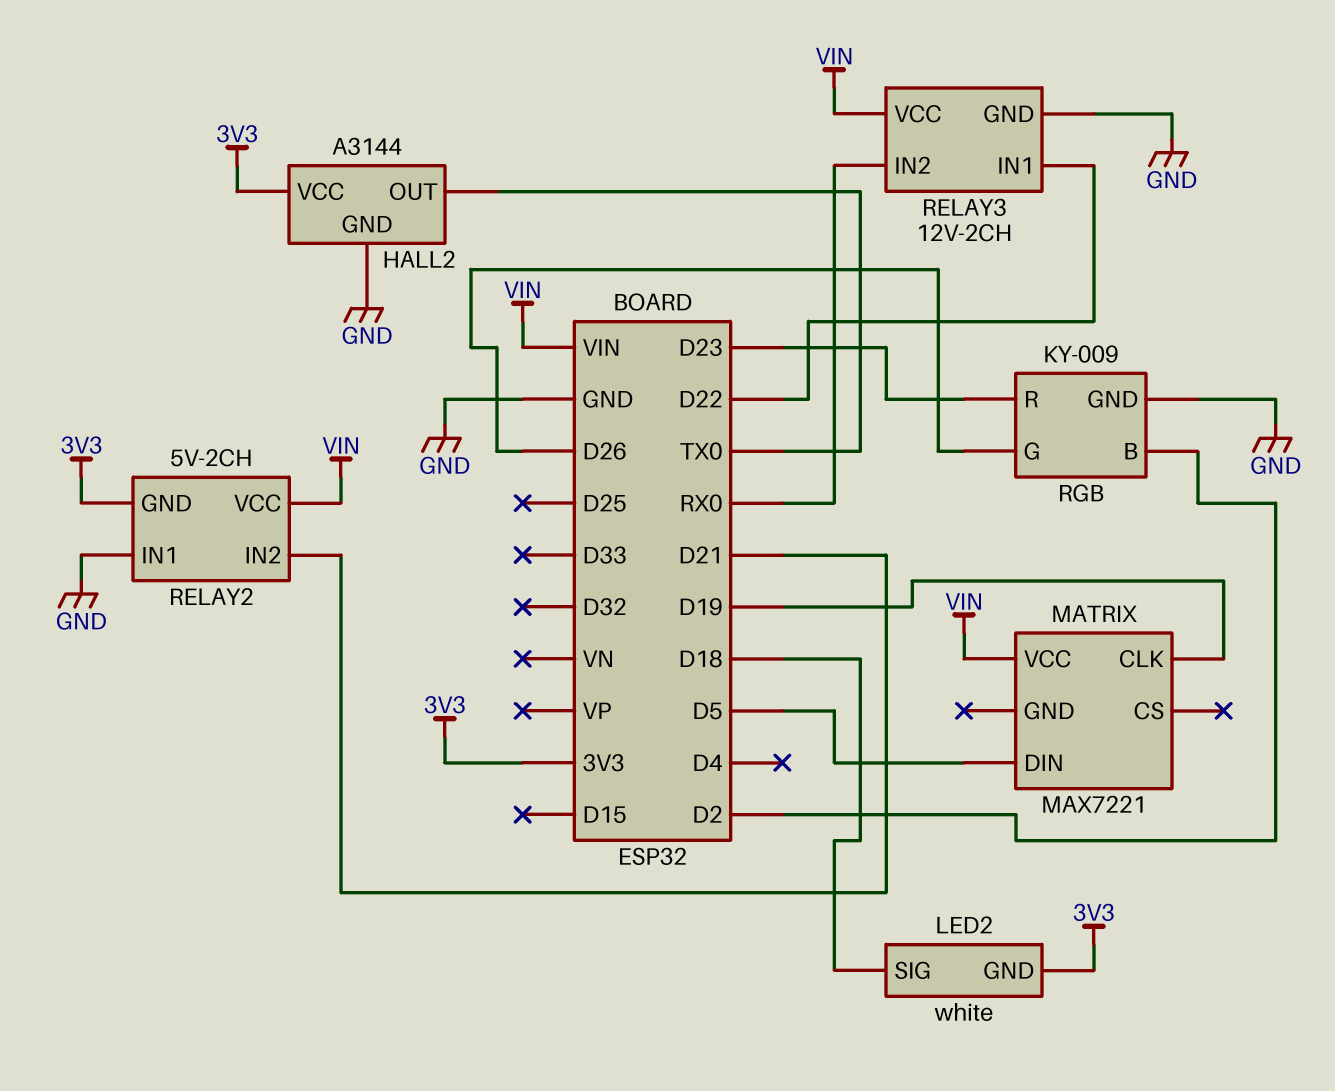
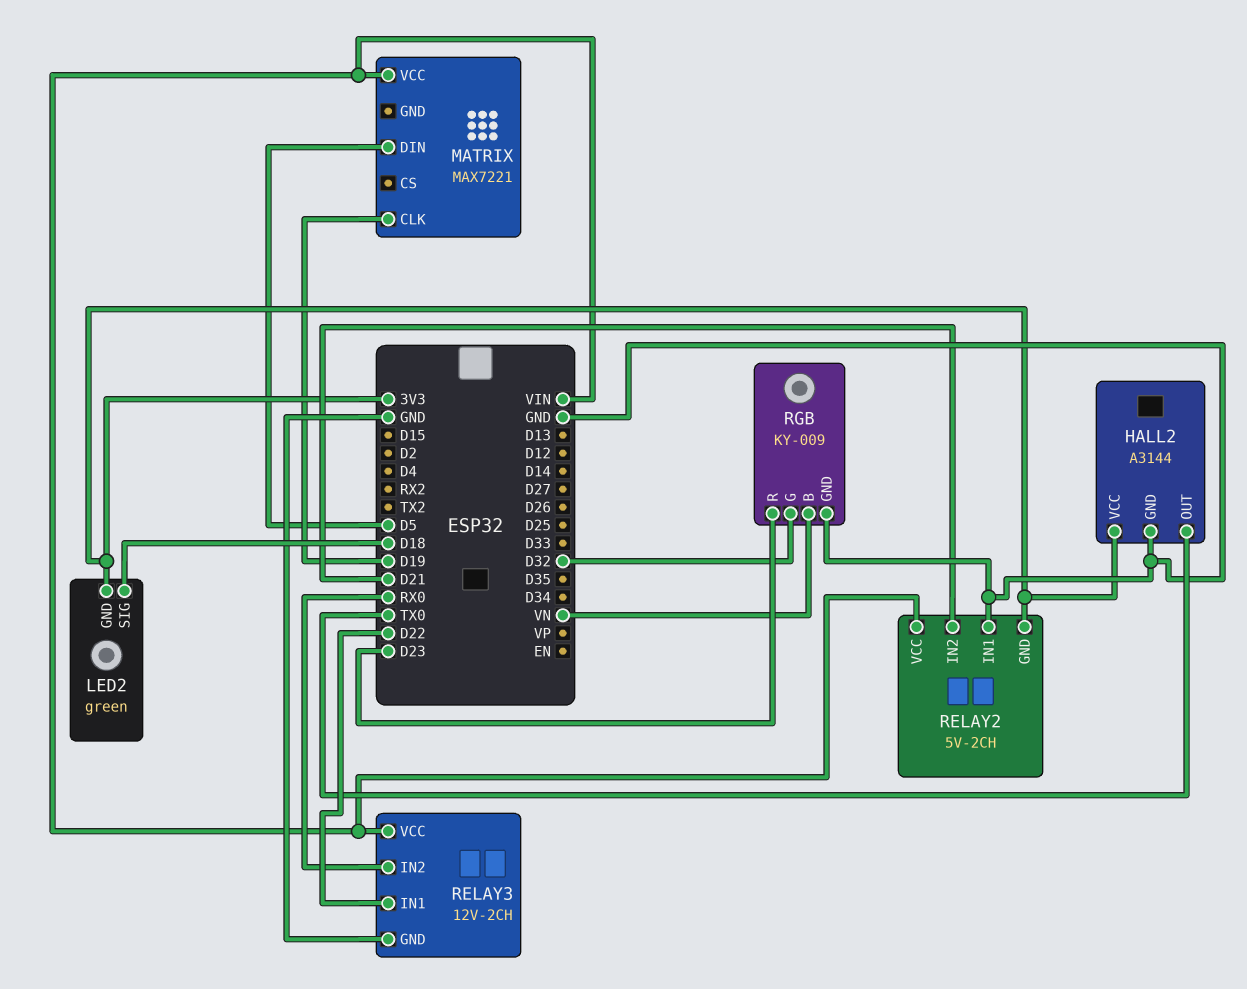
LED2: white -> green
RGB pin B: D2 -> VN
RGB pin G: D26 -> D32

